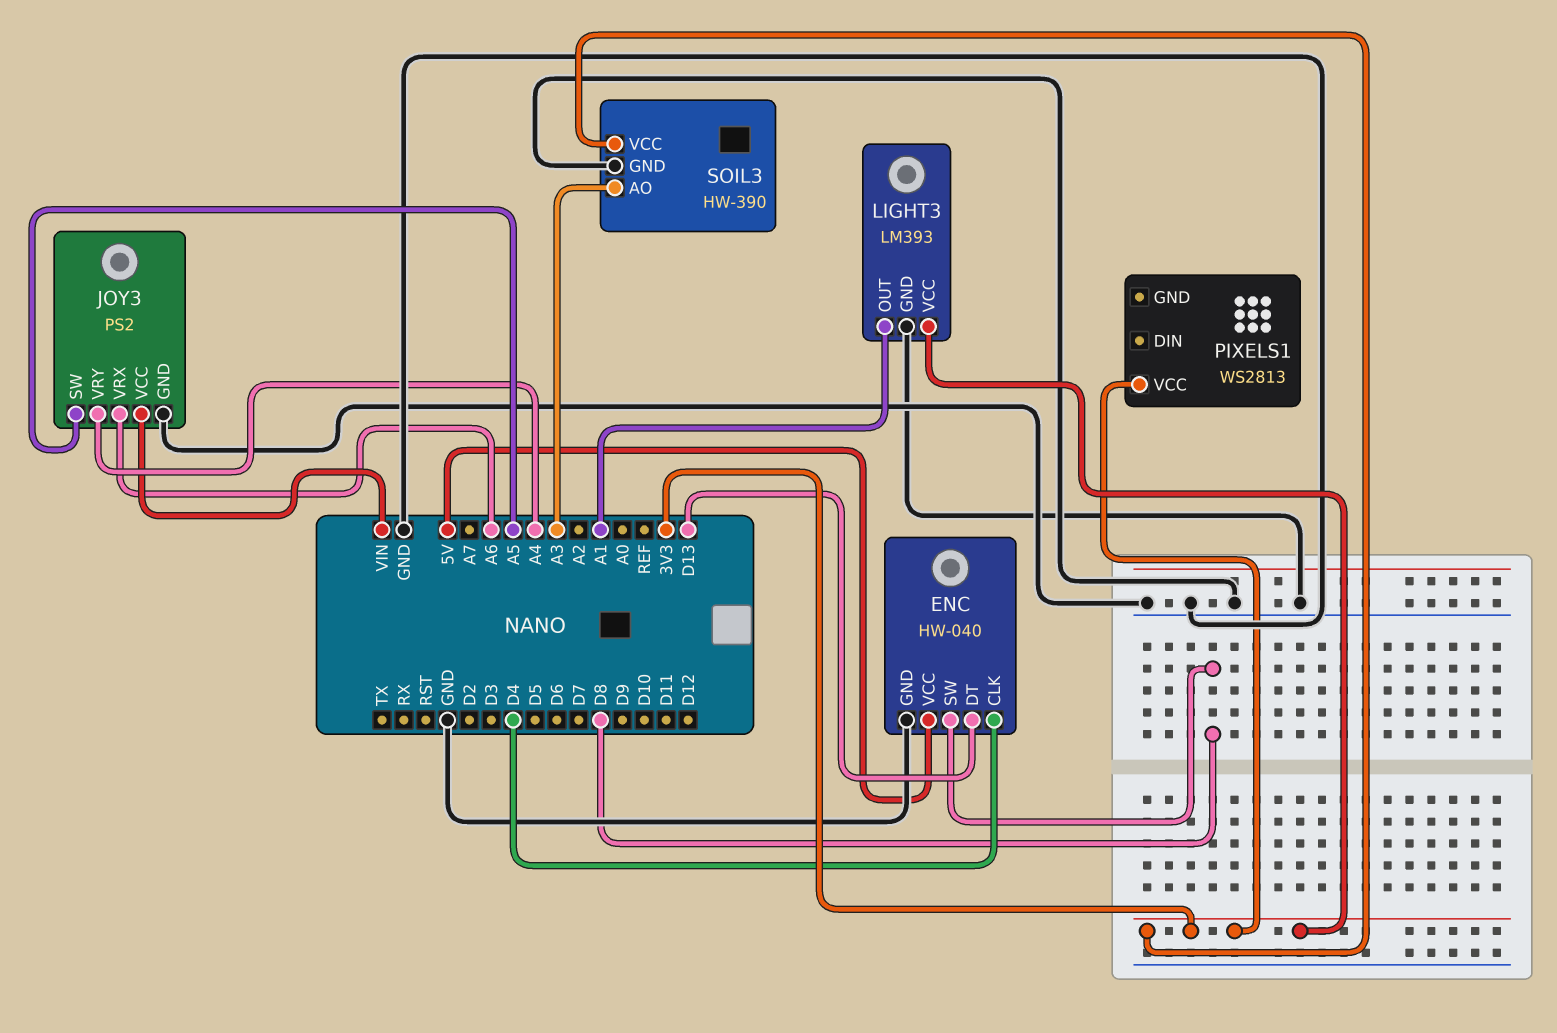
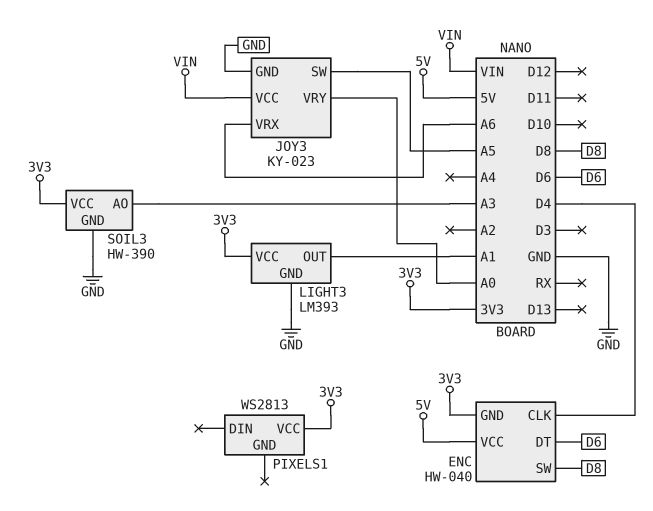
ENC pin DT: D13 -> D6
ENC pin GND: GND -> 3V3
JOY3: PS2 -> KY-023
JOY3 pin VRY: A4 -> A0

